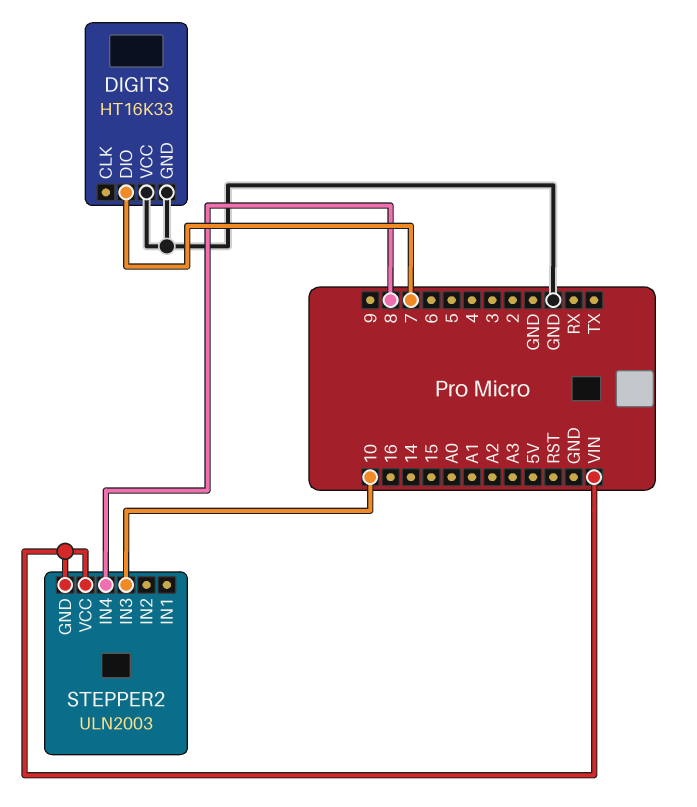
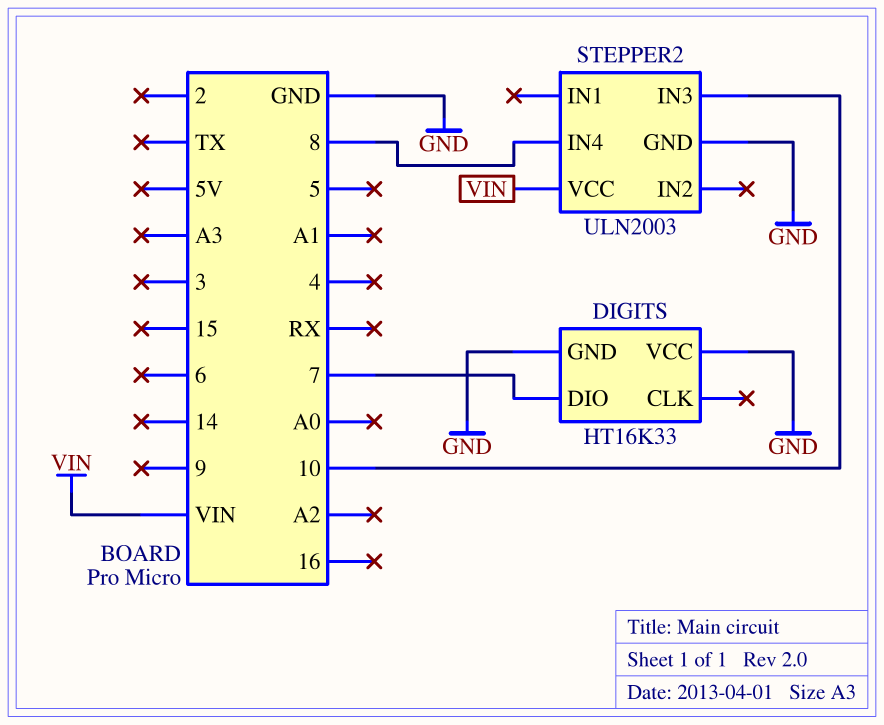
STEPPER2 pin GND: VIN -> GND

